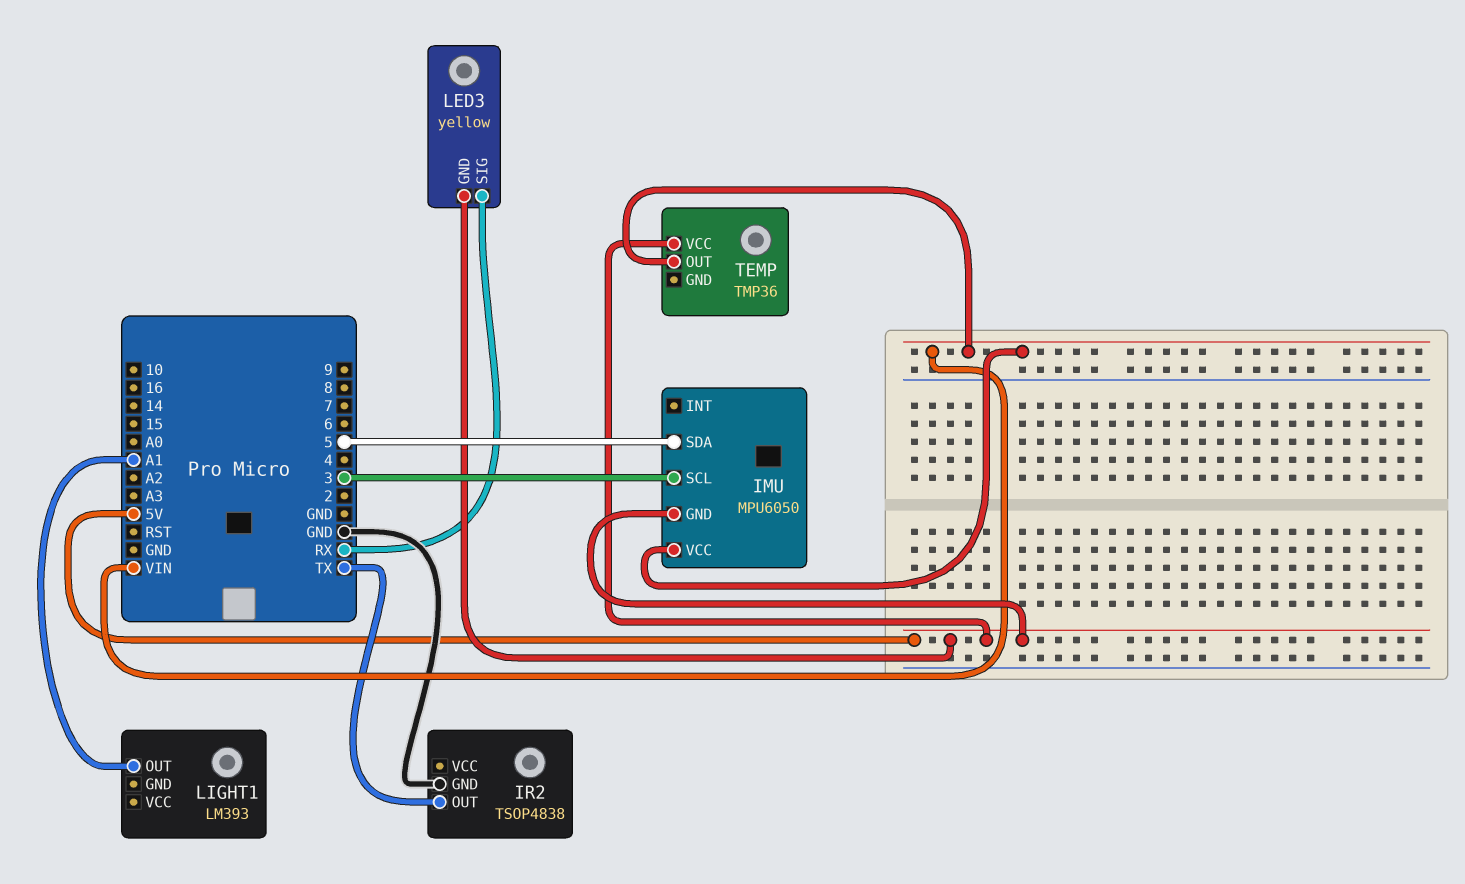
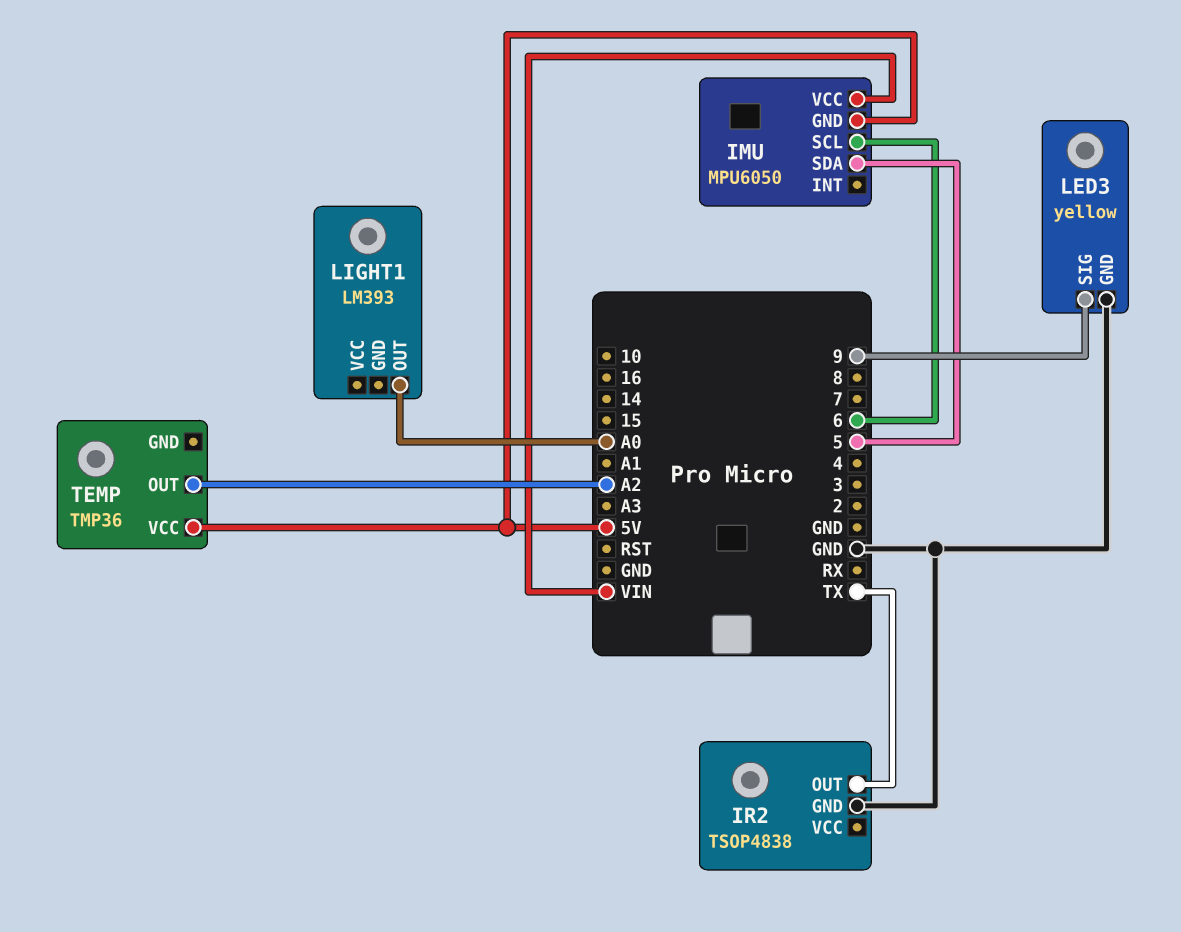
IMU pin SCL: 3 -> 6
LED3 pin GND: 5V -> GND
LED3 pin SIG: RX -> 9
LIGHT1 pin OUT: A1 -> A0
TEMP pin OUT: VIN -> A2

